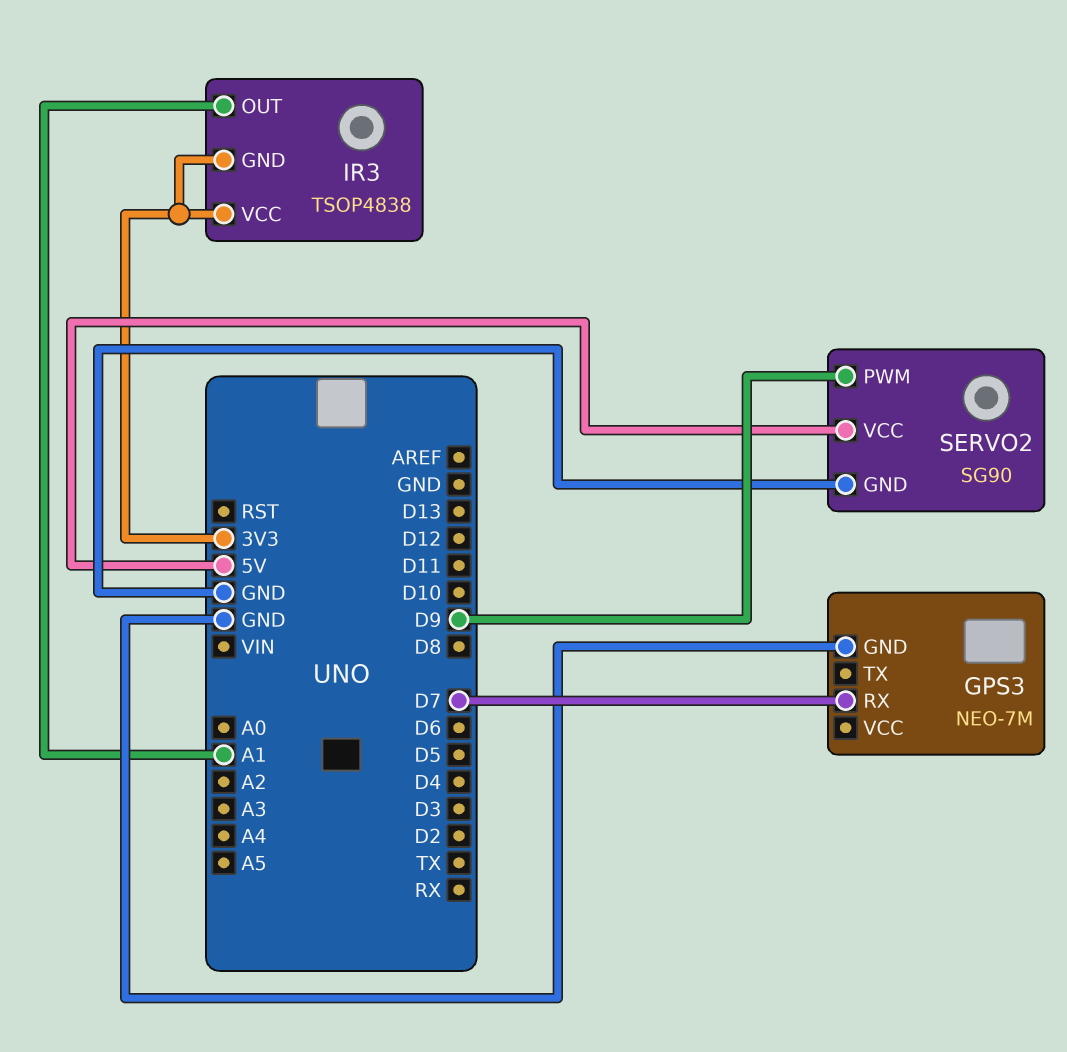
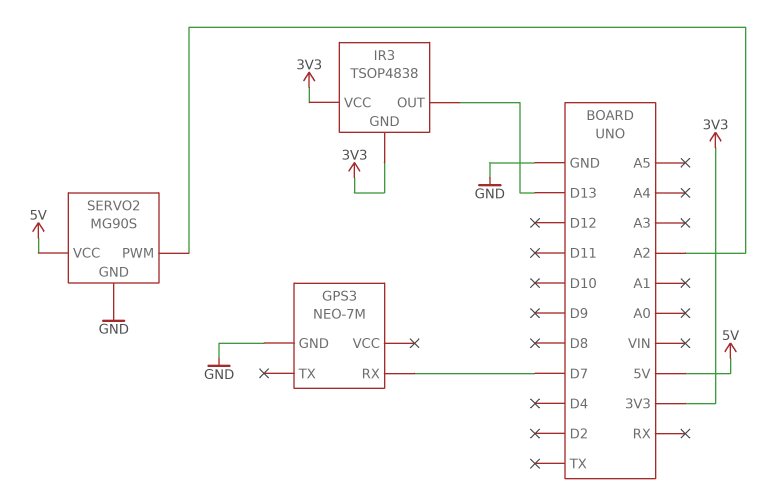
IR3 pin OUT: A1 -> D13
SERVO2: SG90 -> MG90S
SERVO2 pin PWM: D9 -> A2

